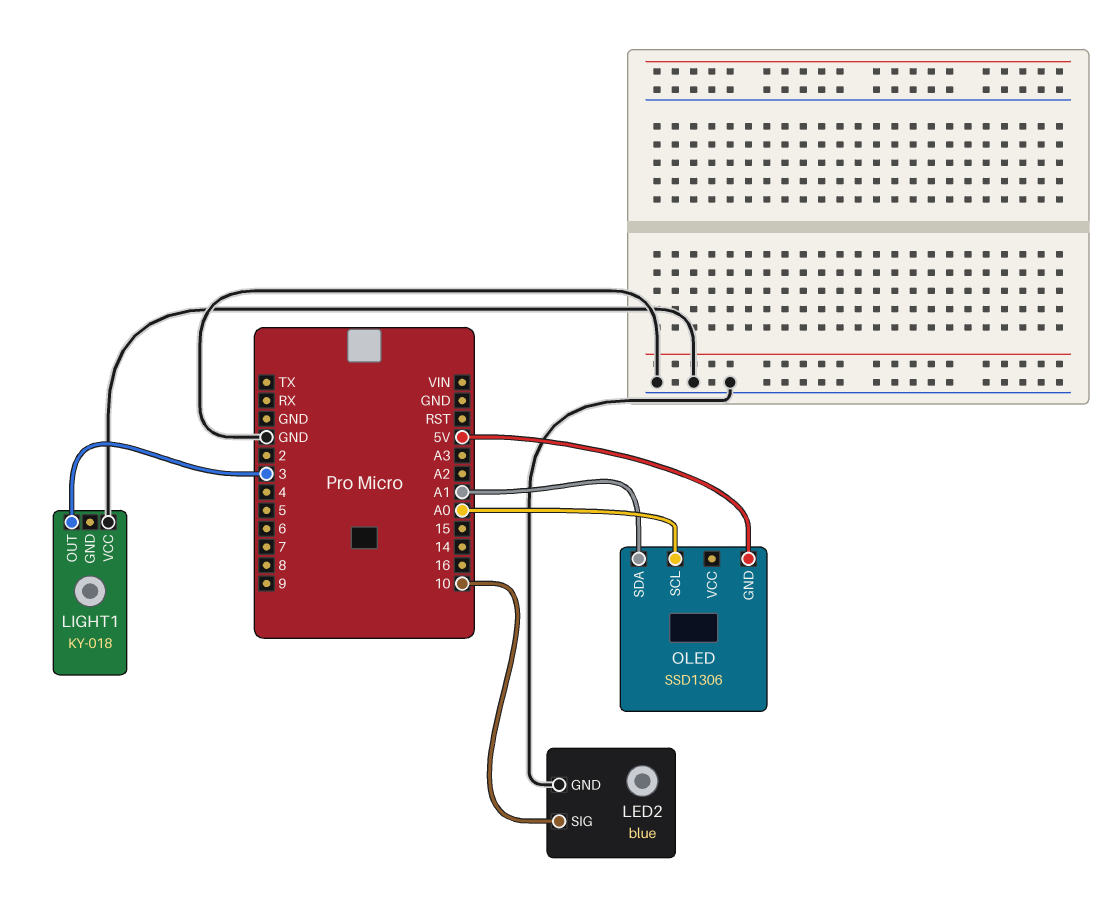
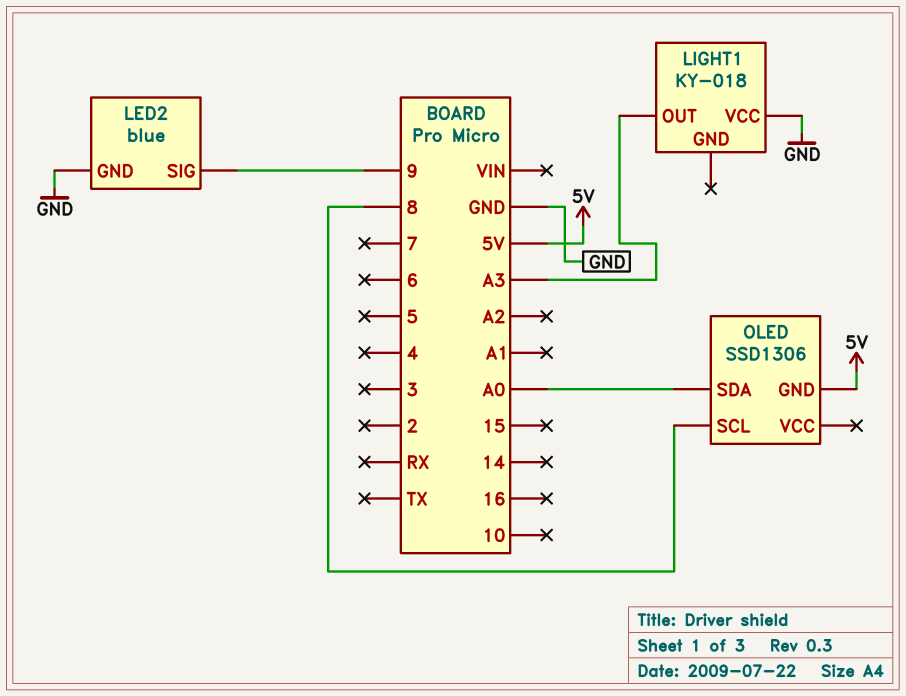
LED2 pin SIG: 10 -> 9
LIGHT1 pin OUT: 3 -> A3
OLED pin SCL: A0 -> 8
OLED pin SDA: A1 -> A0

